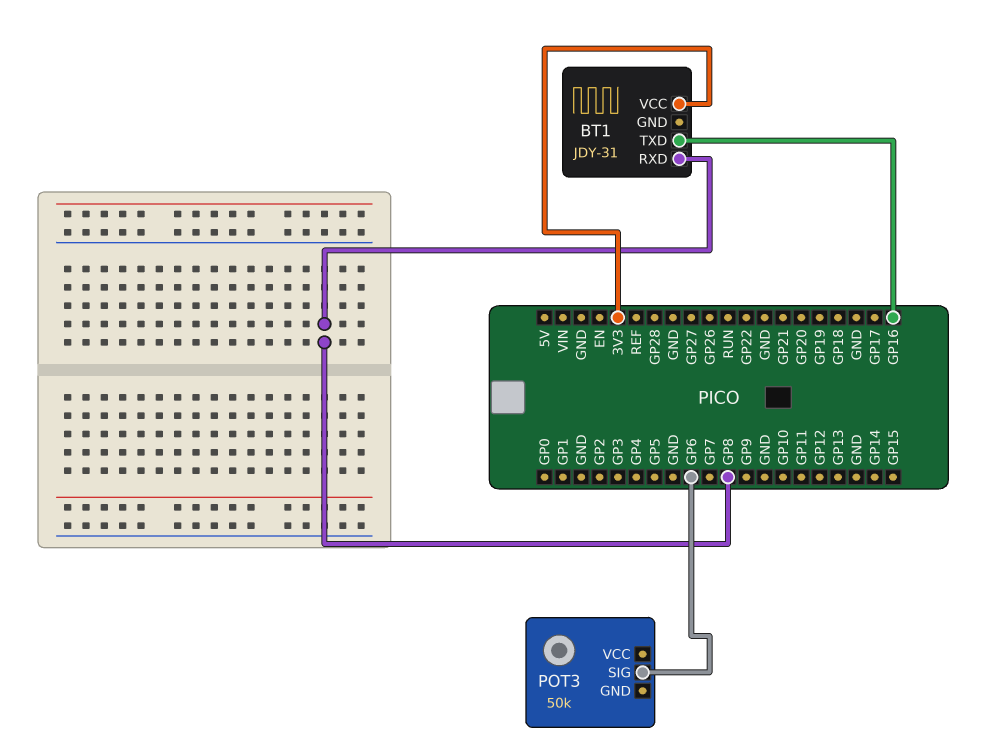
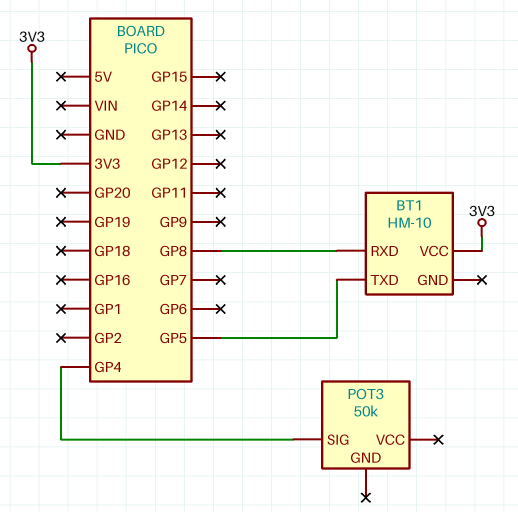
BT1: JDY-31 -> HM-10
BT1 pin TXD: GP16 -> GP5
POT3 pin SIG: GP6 -> GP4

